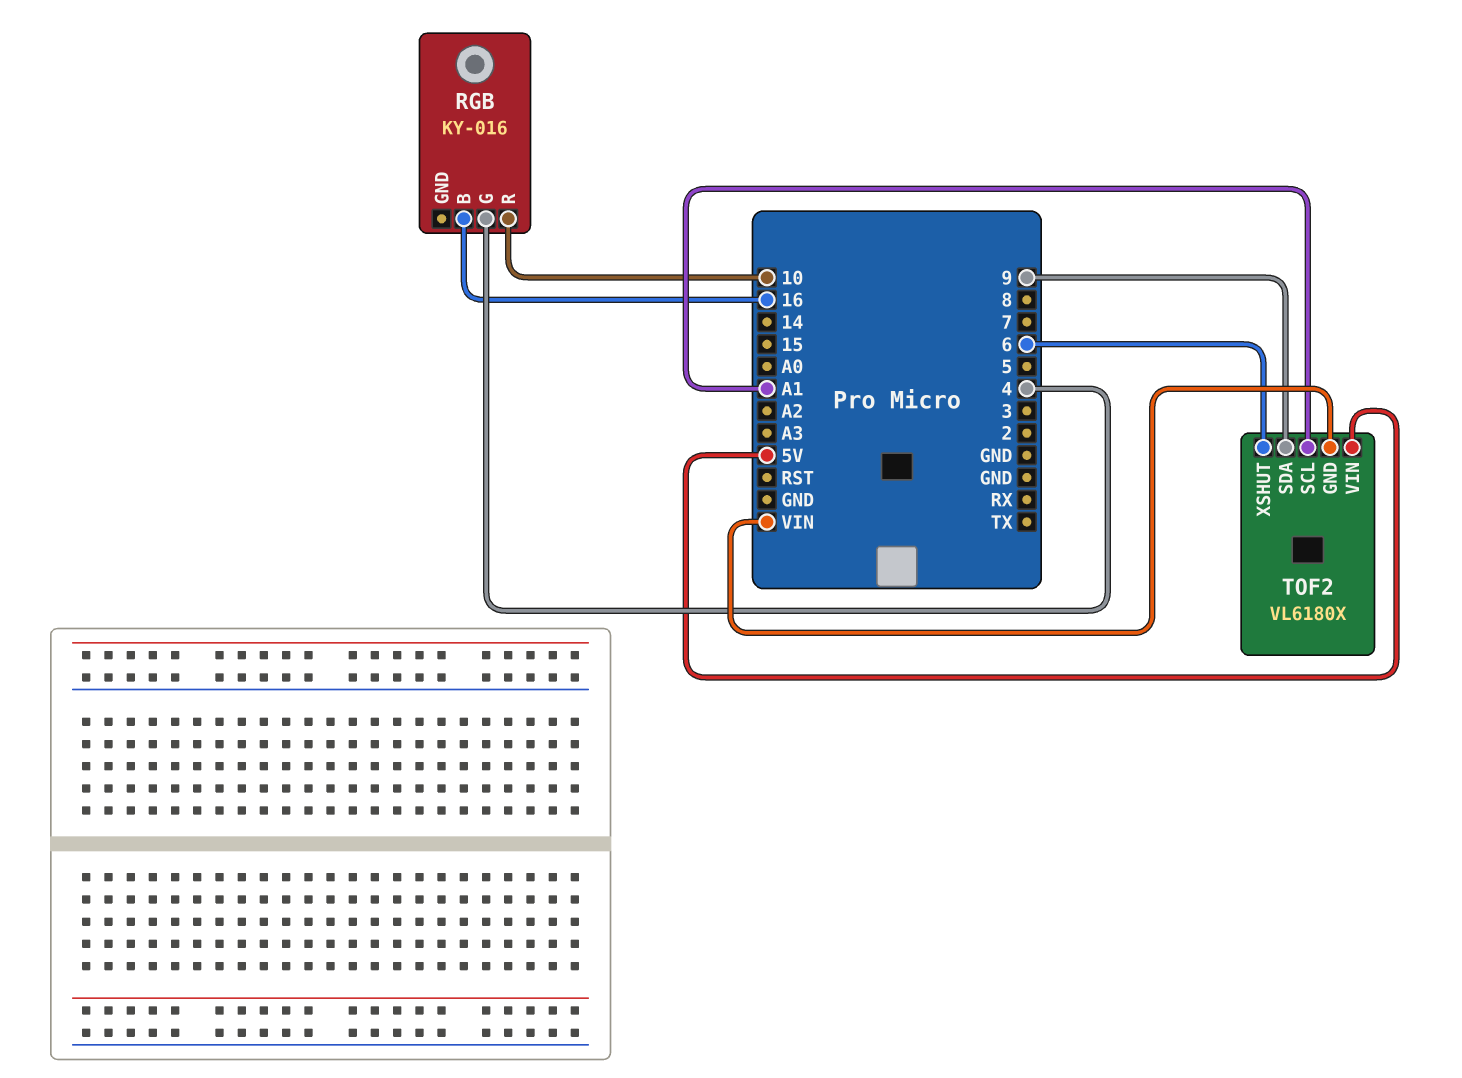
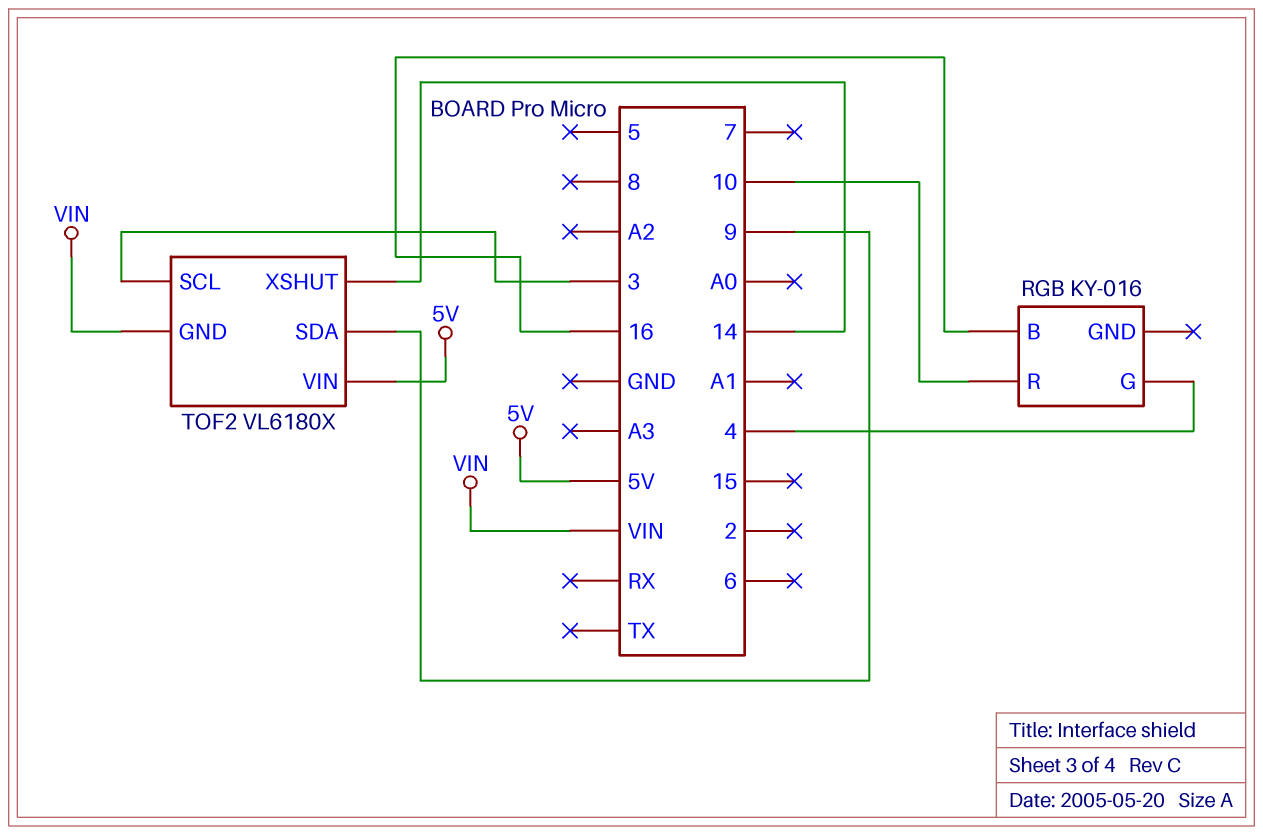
TOF2 pin SCL: A1 -> 3
TOF2 pin XSHUT: 6 -> 14

